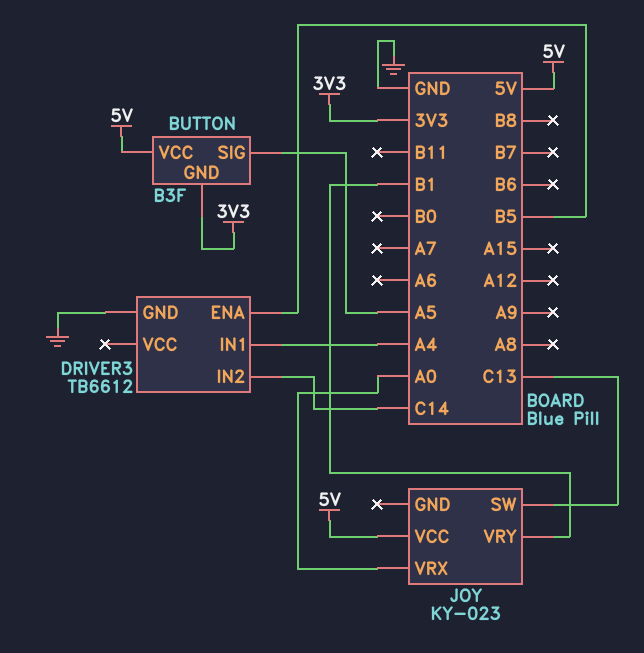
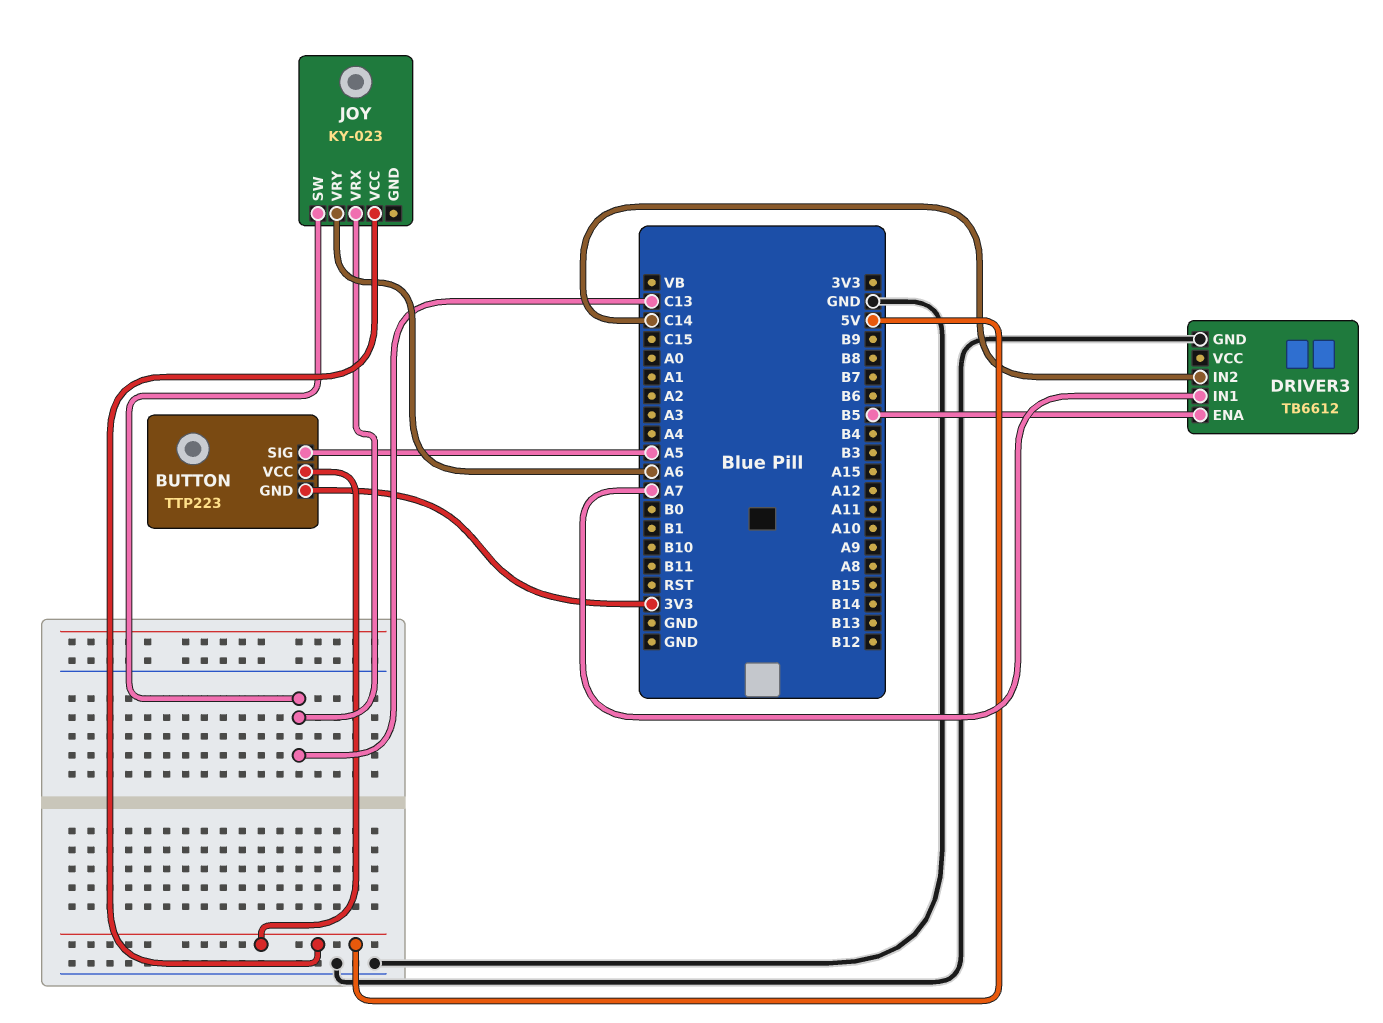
BUTTON: B3F -> TTP223
DRIVER3 pin IN1: A4 -> A7
JOY pin VRX: A0 -> C13
JOY pin VRY: B1 -> A6

